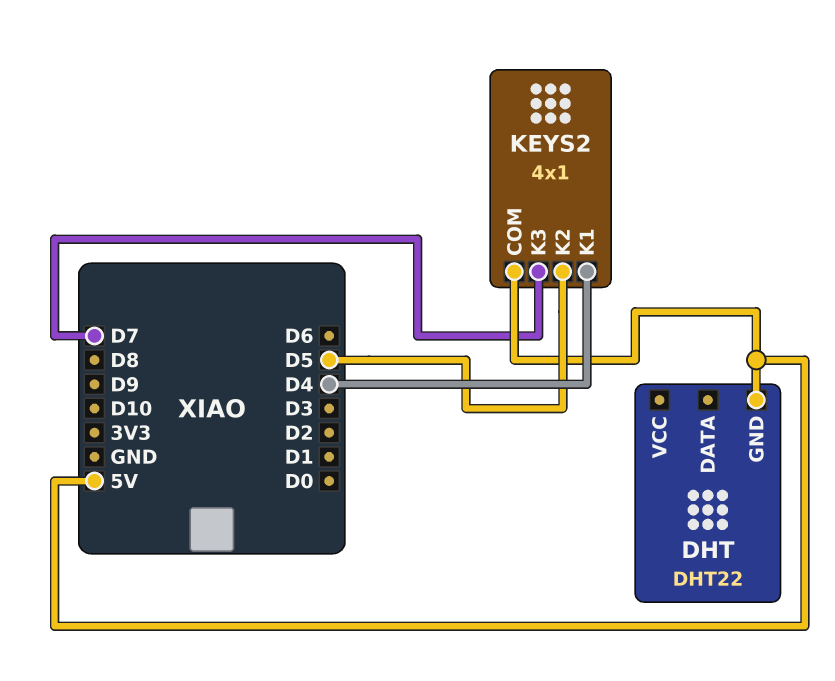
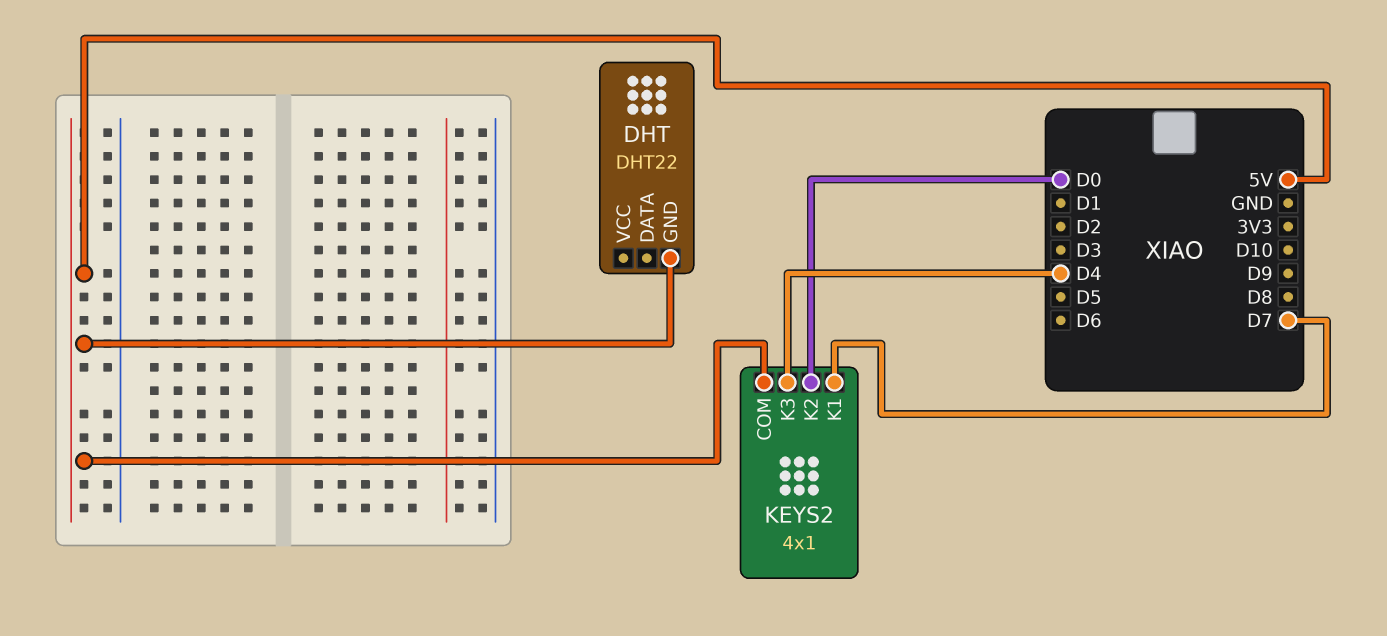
KEYS2 pin K1: D4 -> D7
KEYS2 pin K2: D5 -> D0
KEYS2 pin K3: D7 -> D4

